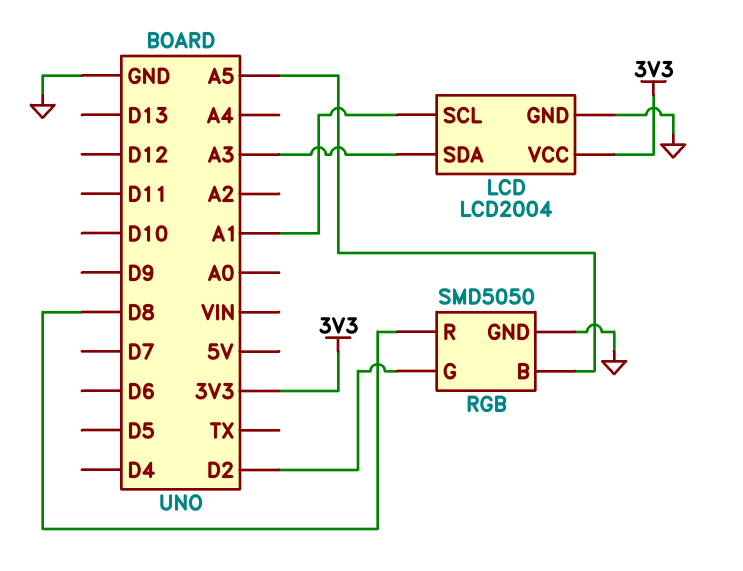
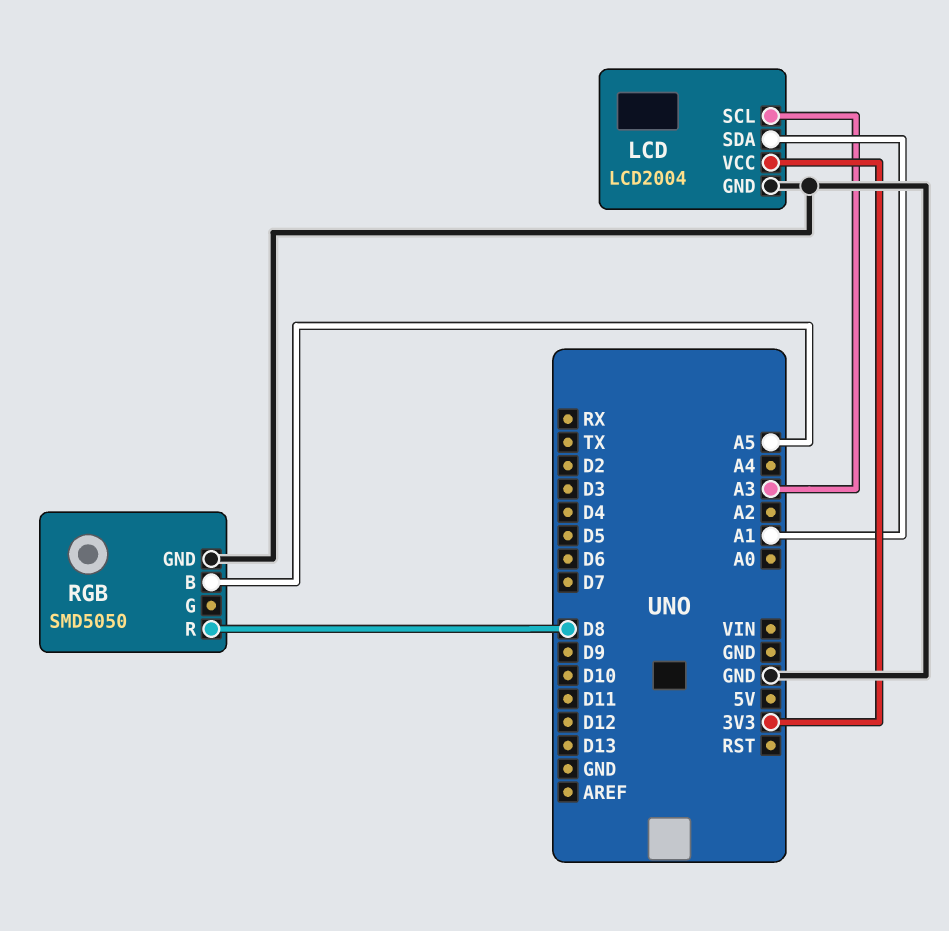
LCD pin SCL: A1 -> A3
LCD pin SDA: A3 -> A1
RGB pin G: D2 -> none

